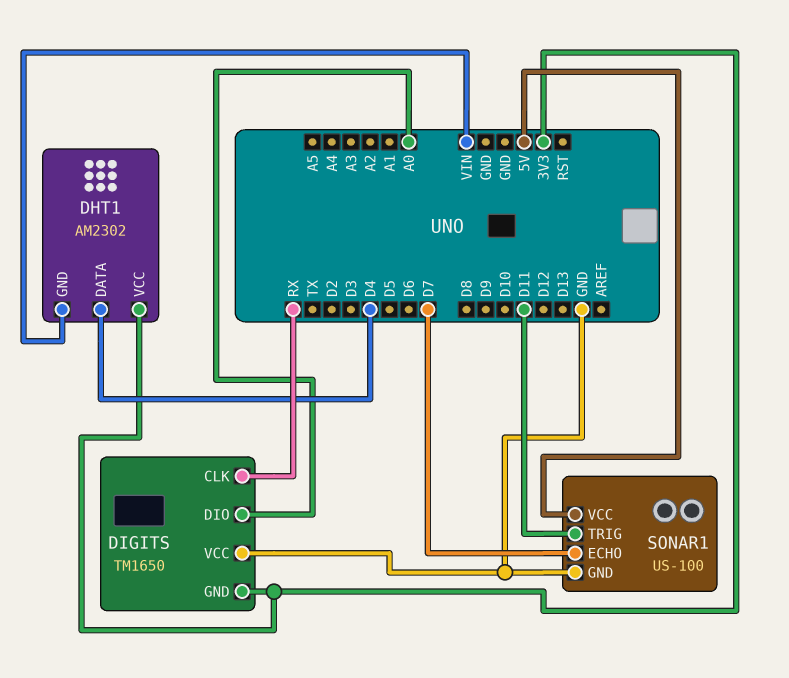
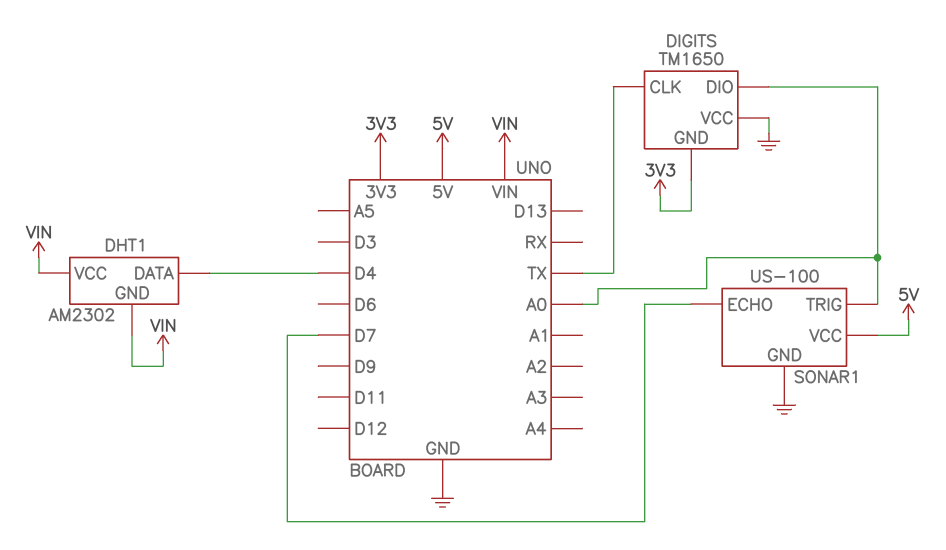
DHT1 pin VCC: 3V3 -> VIN
DIGITS pin CLK: RX -> TX
SONAR1 pin TRIG: D11 -> A0

